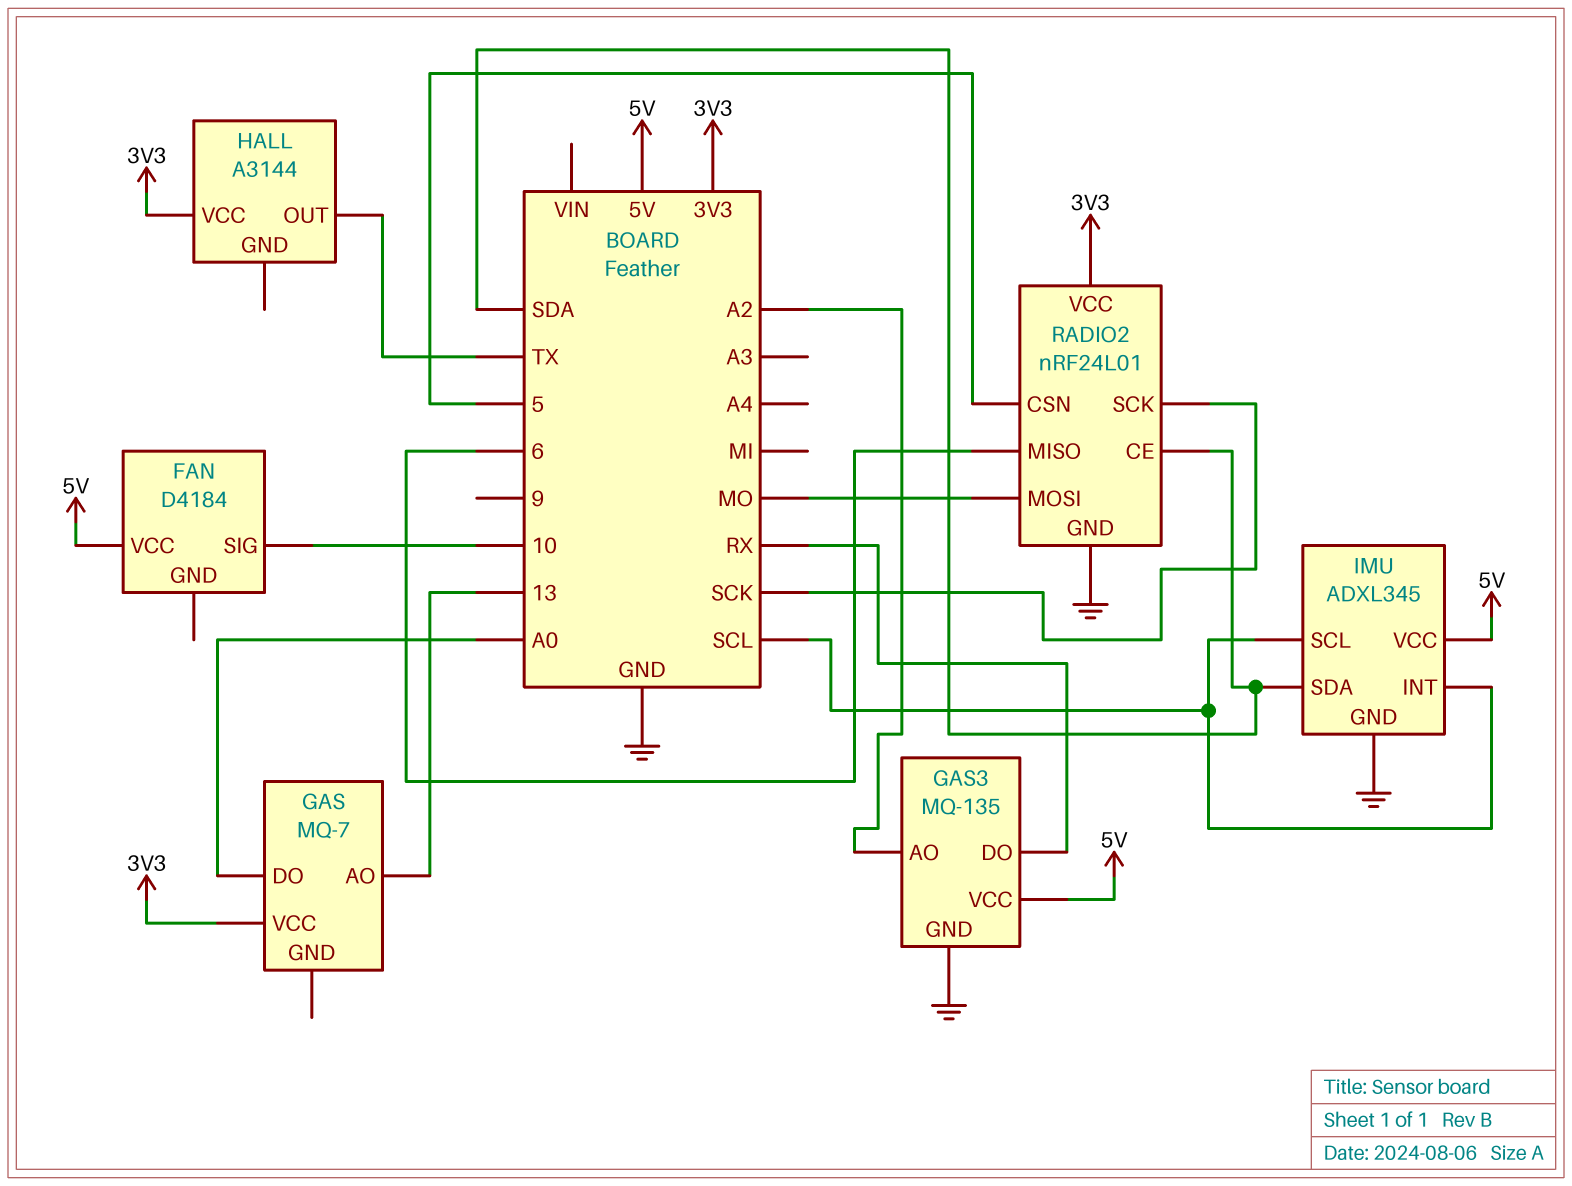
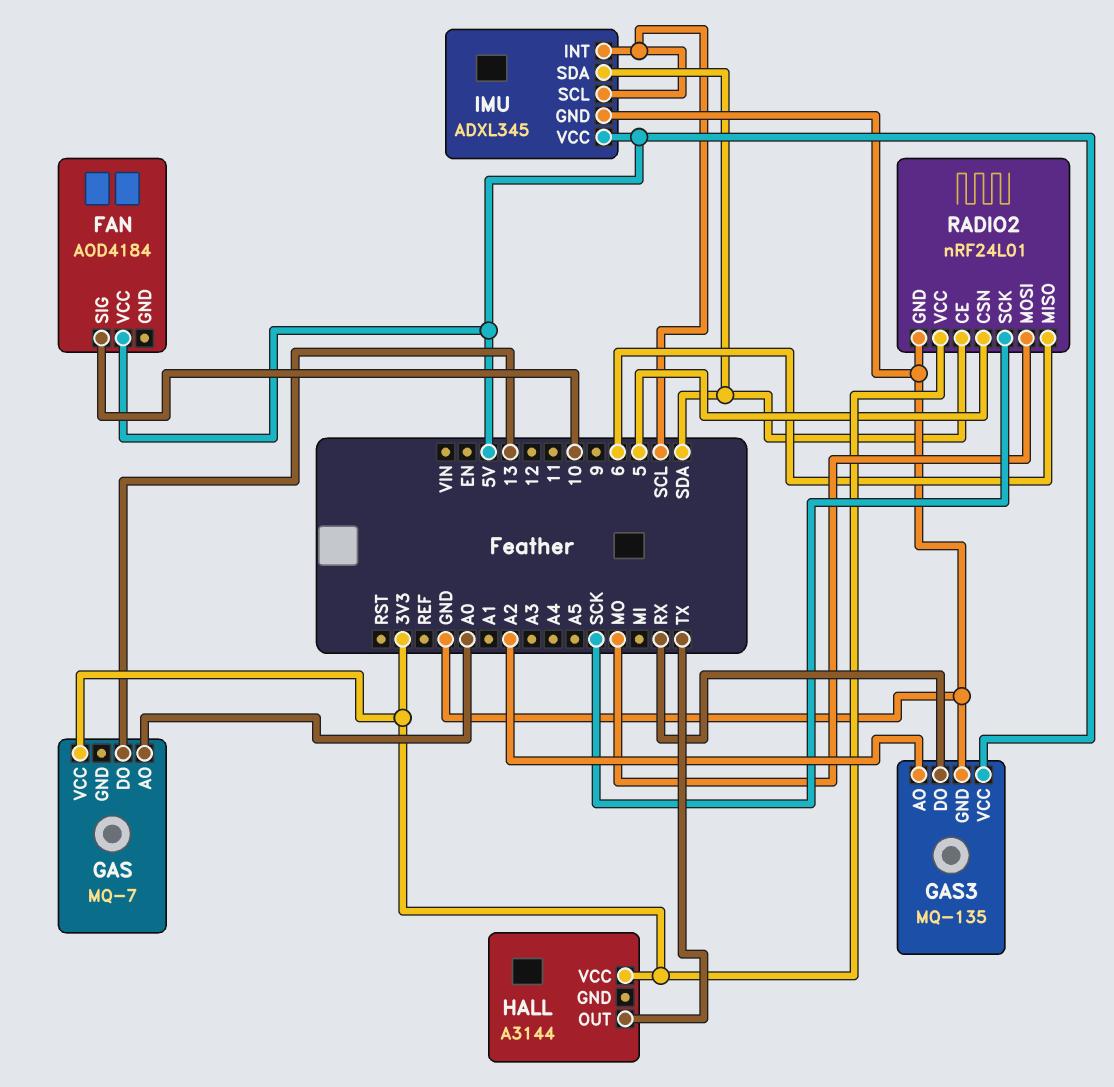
FAN: D4184 -> AOD4184
GAS pin AO: 13 -> A0
GAS pin DO: A0 -> 13

